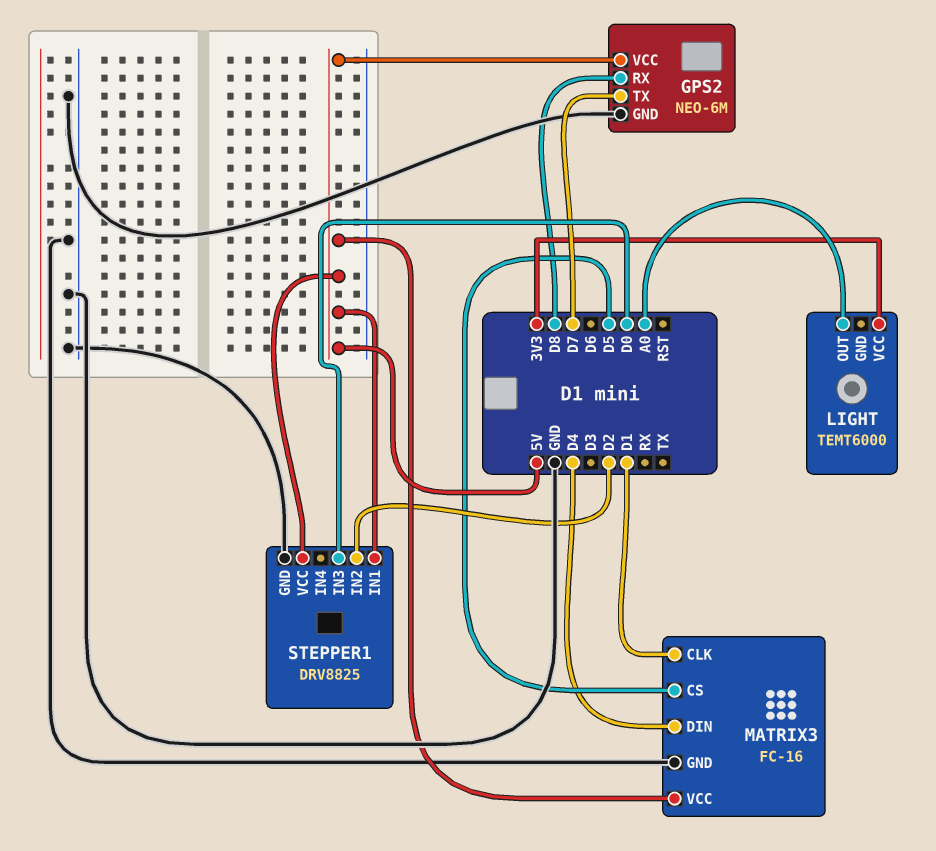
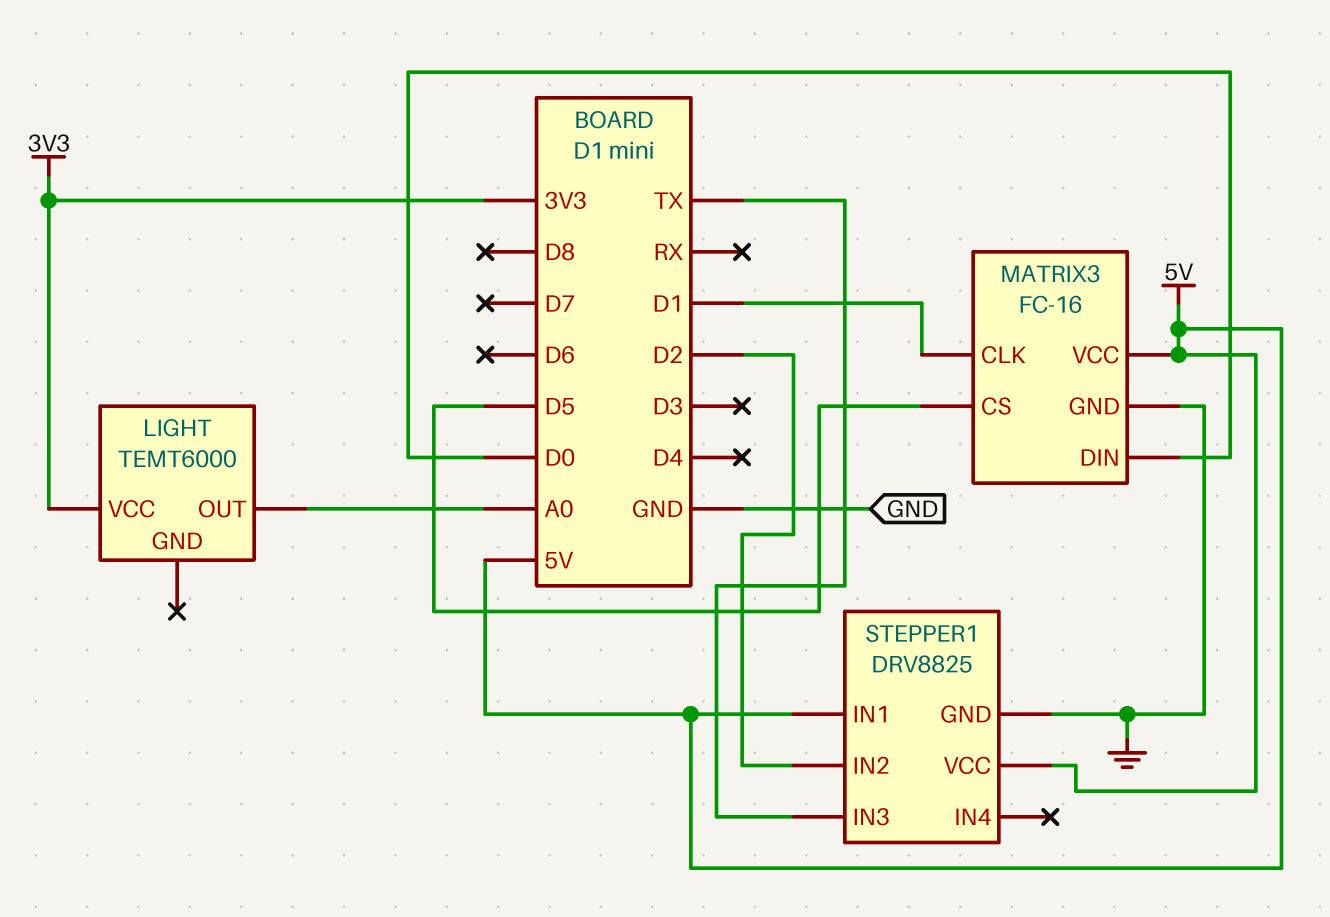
GPS2: NEO-6M -> none
GPS2 pin GND: GND -> none
GPS2 pin RX: D8 -> none
GPS2 pin TX: D7 -> none
GPS2 pin VCC: 5V -> none
MATRIX3 pin DIN: D4 -> D0
STEPPER1 pin IN3: D0 -> TX

